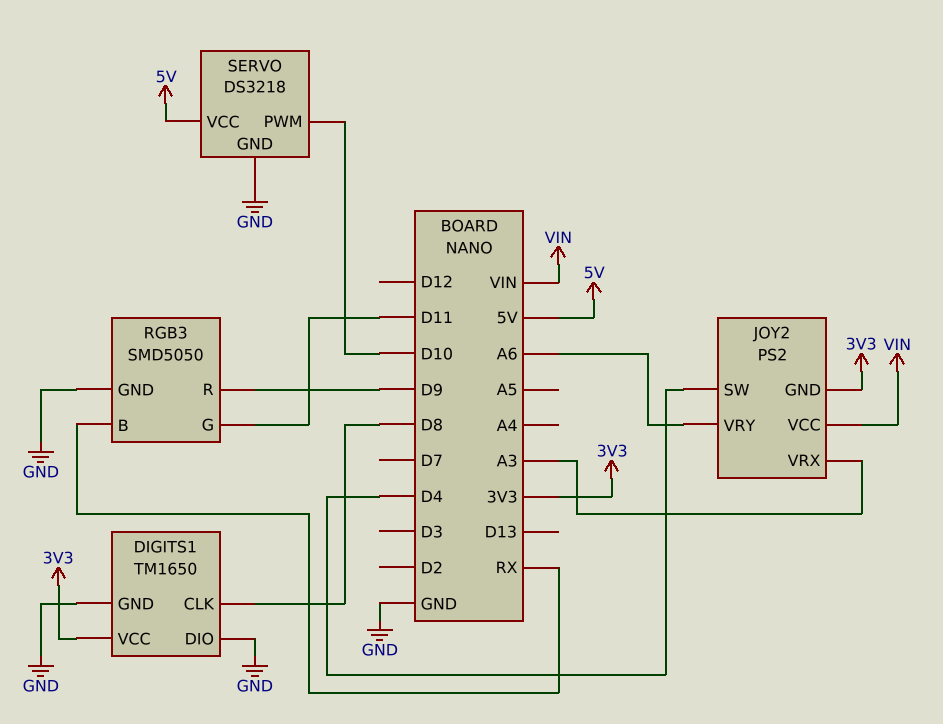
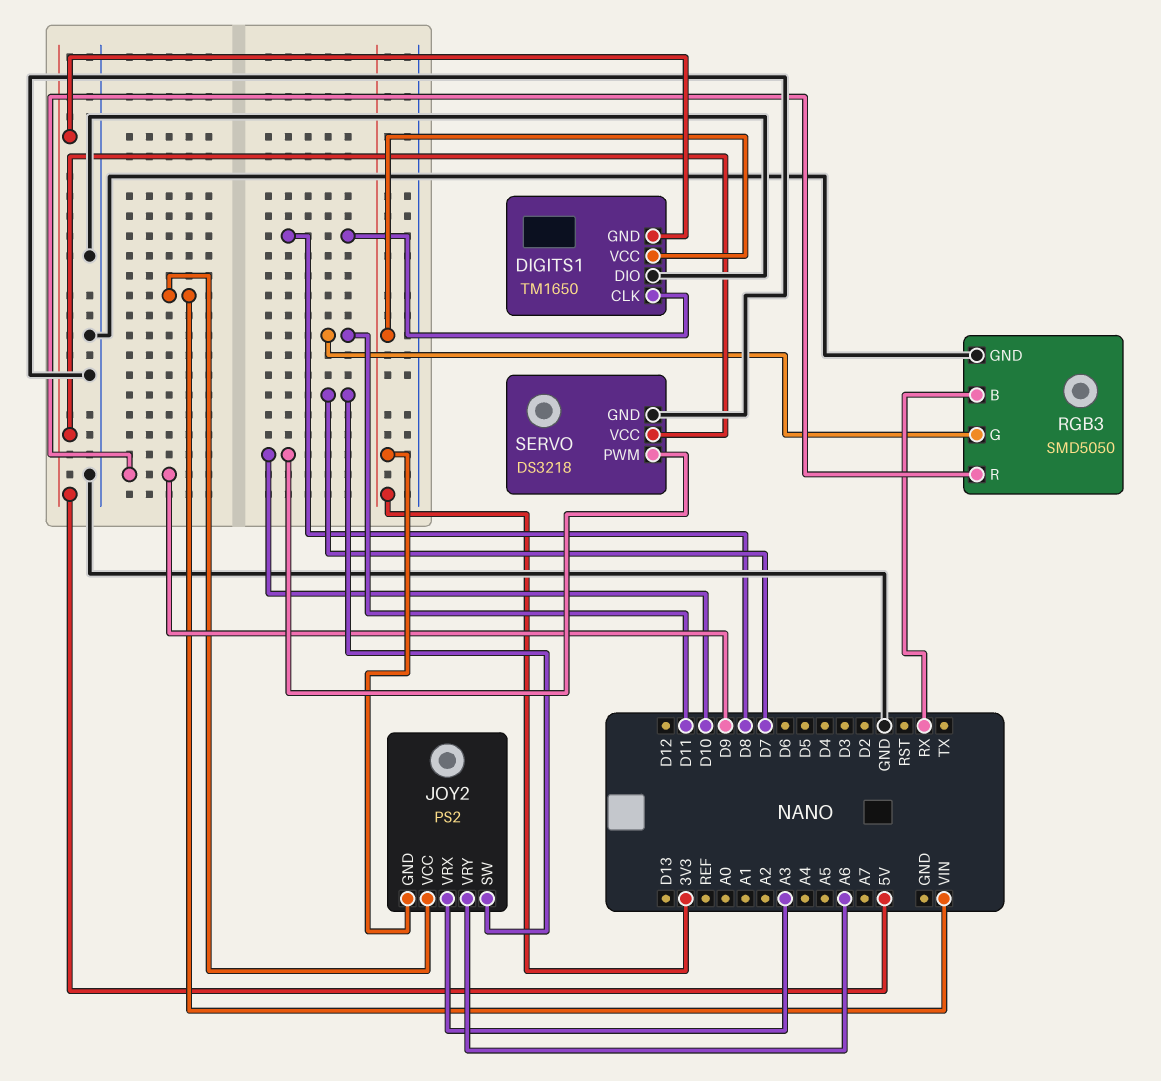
DIGITS1 pin GND: GND -> 5V
JOY2 pin SW: D4 -> D7

